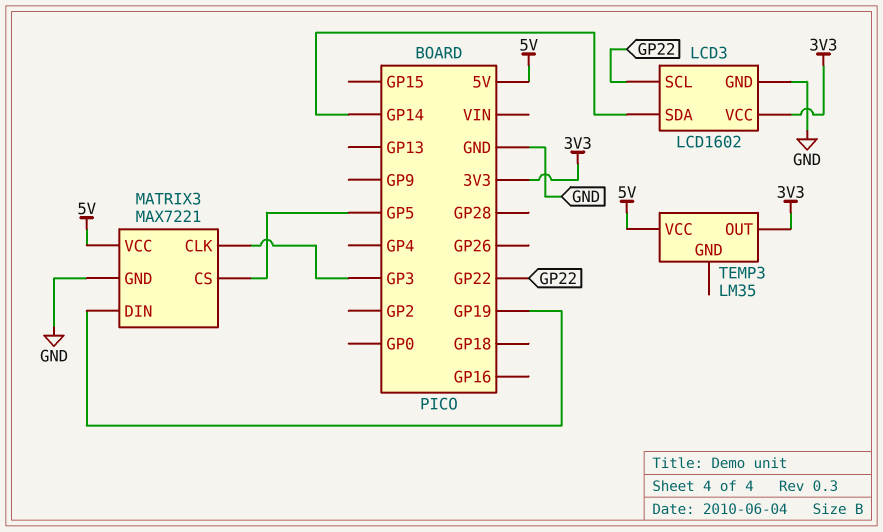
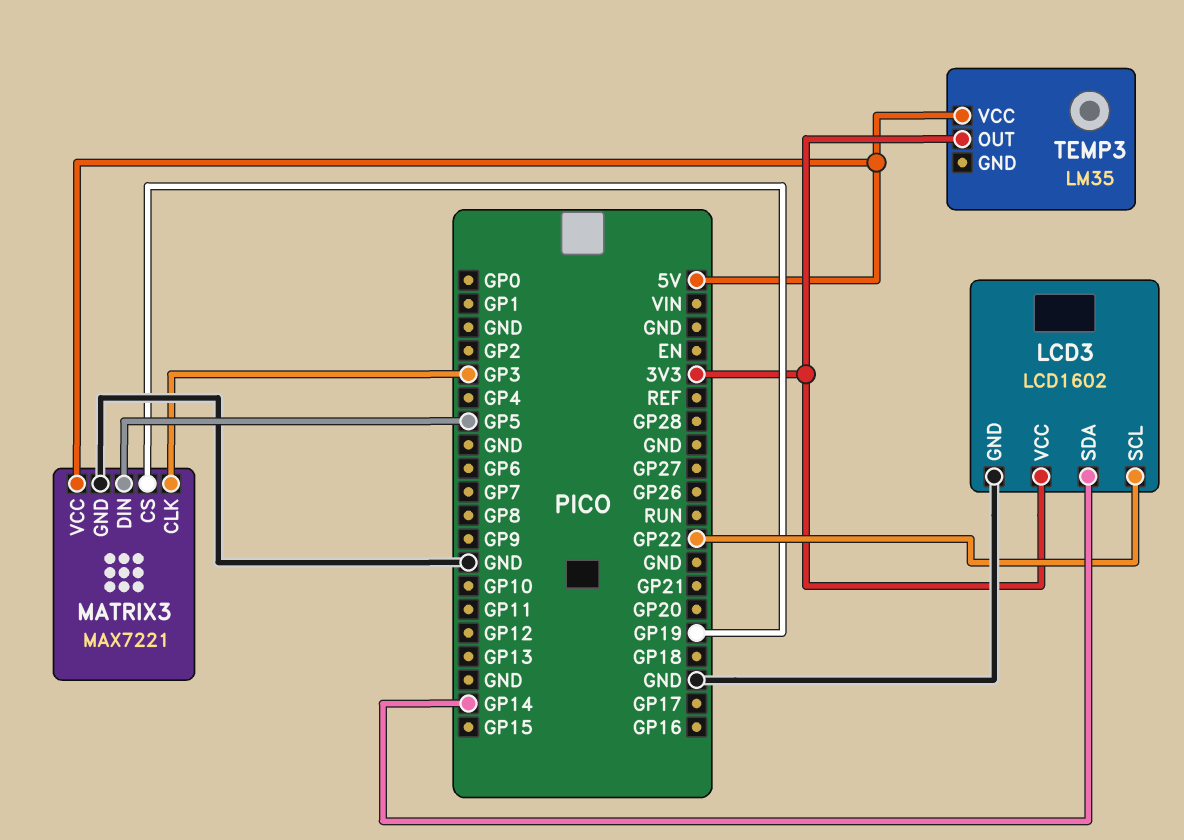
MATRIX3 pin CS: GP5 -> GP19
MATRIX3 pin DIN: GP19 -> GP5

